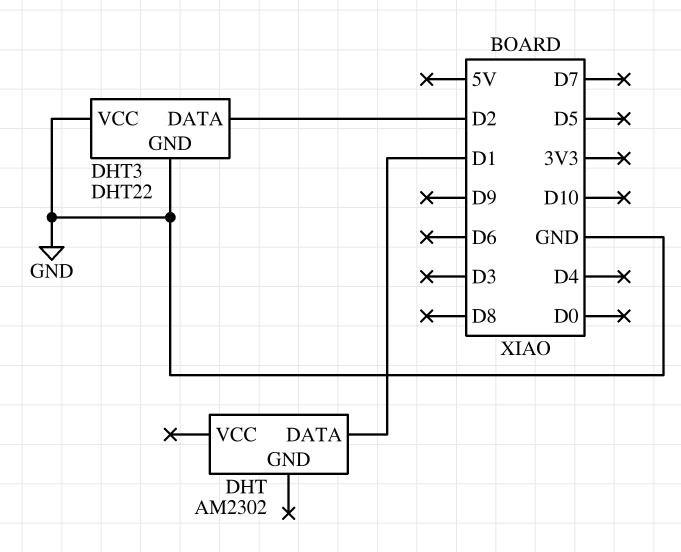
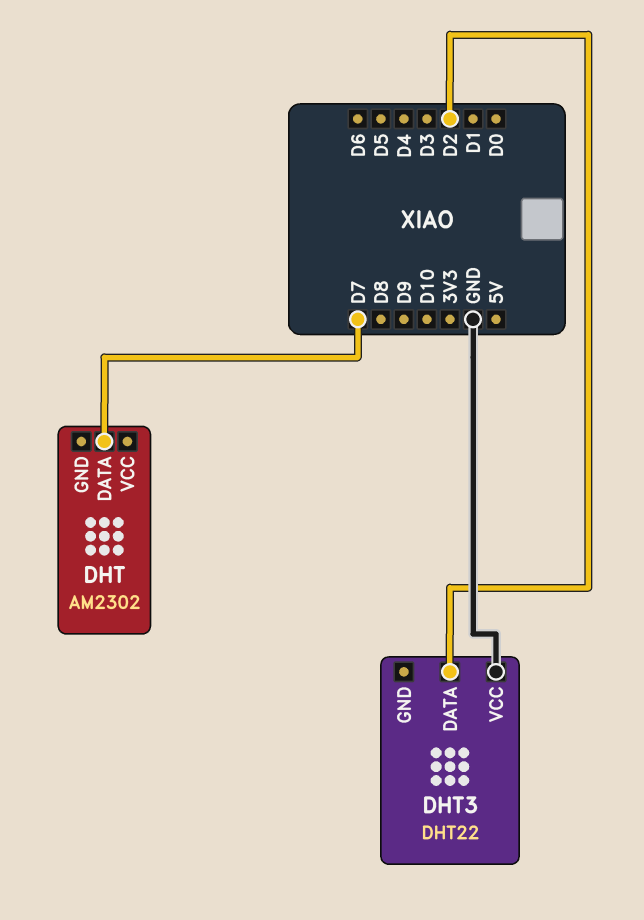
DHT pin DATA: D1 -> D7
DHT3 pin GND: GND -> none

